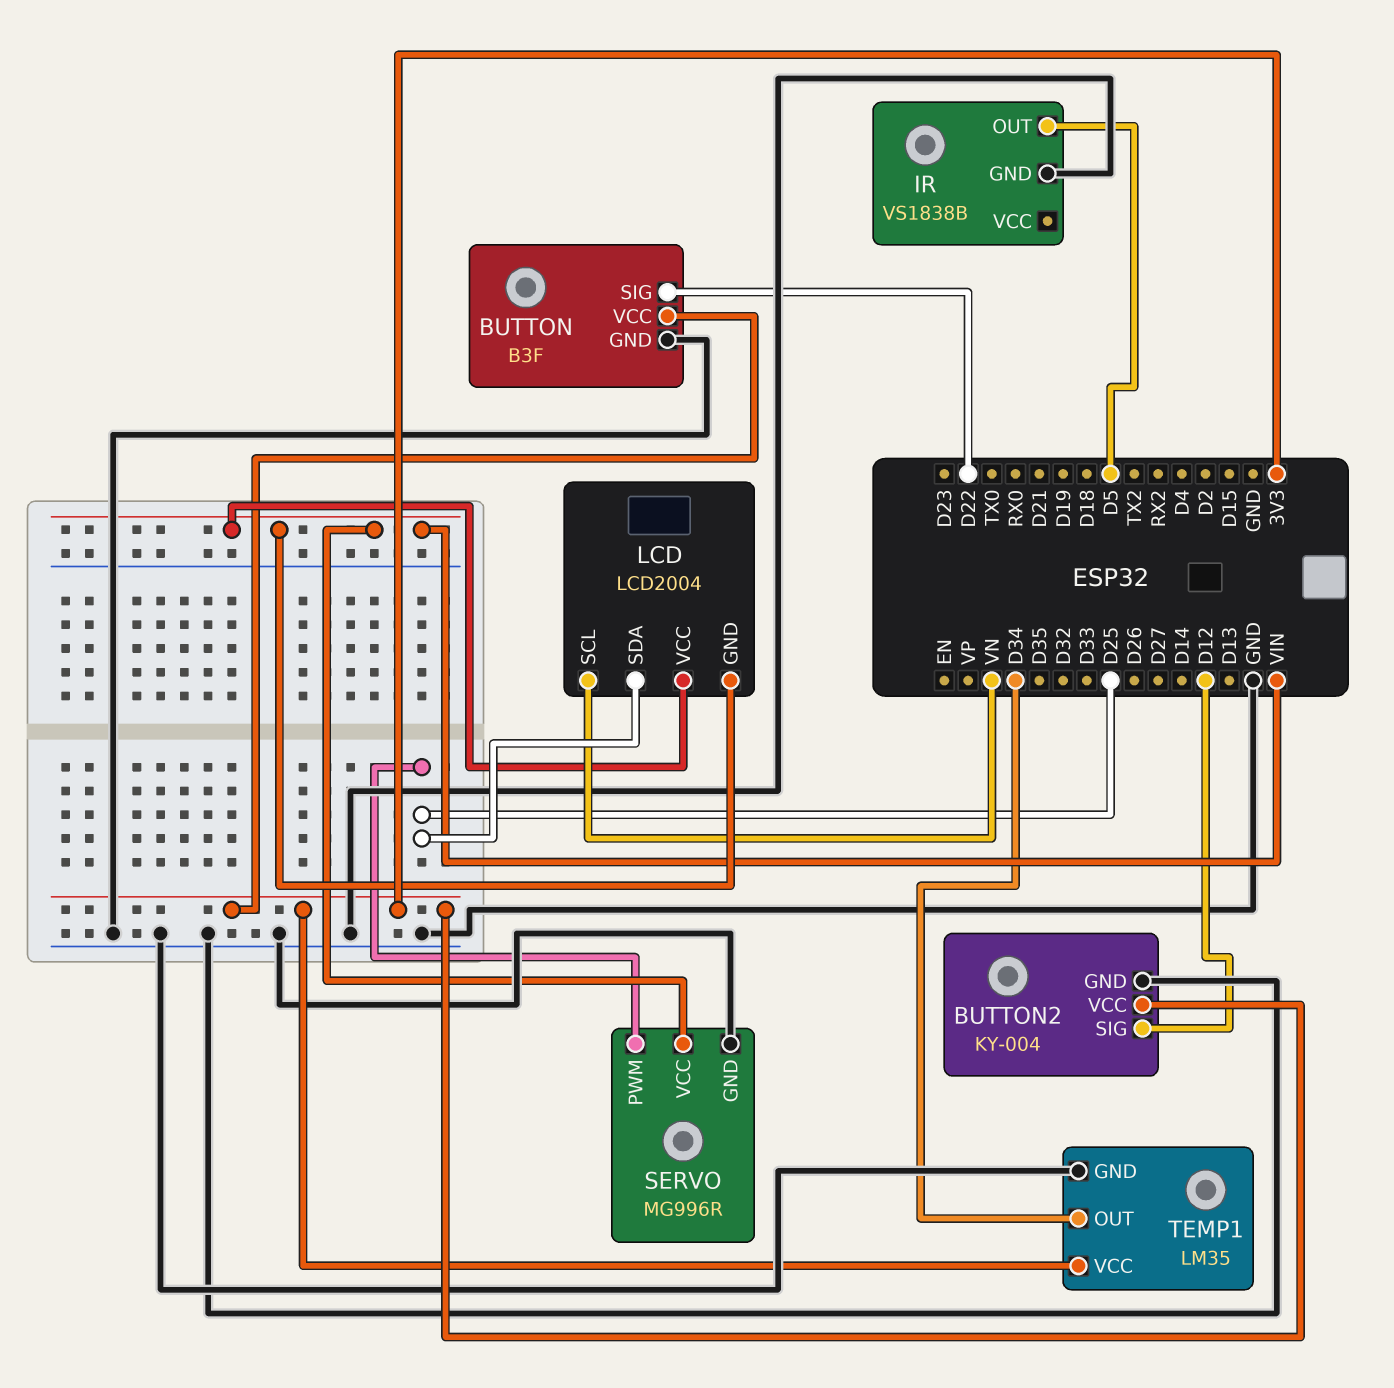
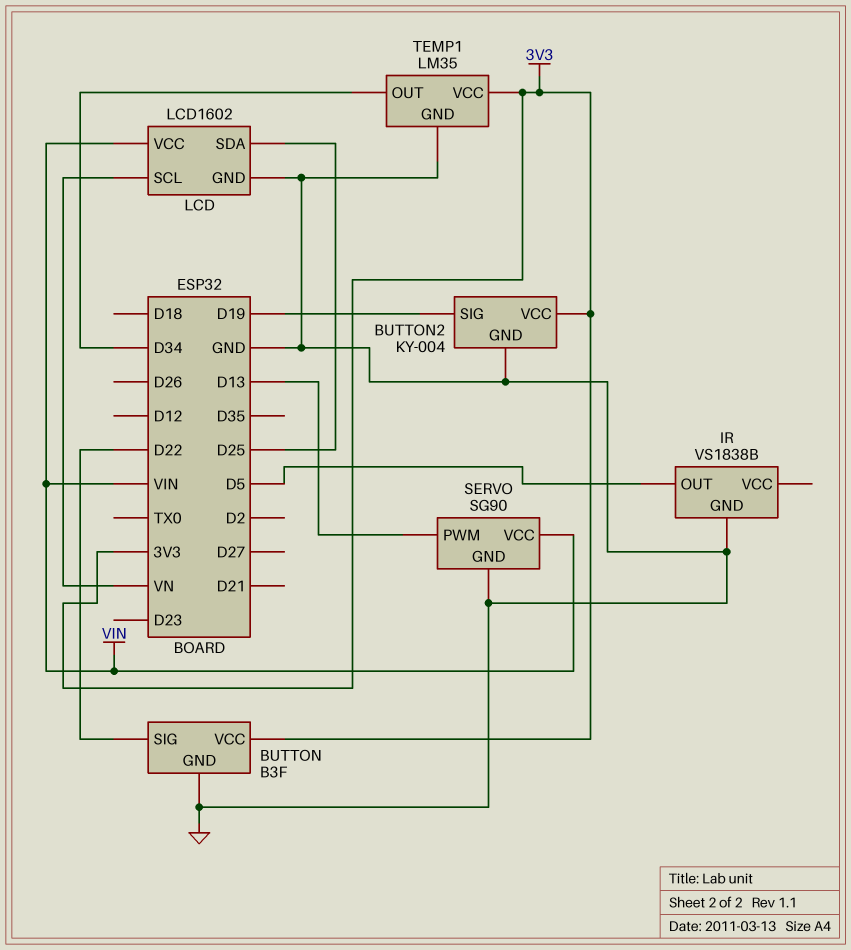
BUTTON2 pin SIG: D12 -> D19
LCD: LCD2004 -> LCD1602
LCD pin GND: VIN -> GND
SERVO: MG996R -> SG90
SERVO pin PWM: D25 -> D13

